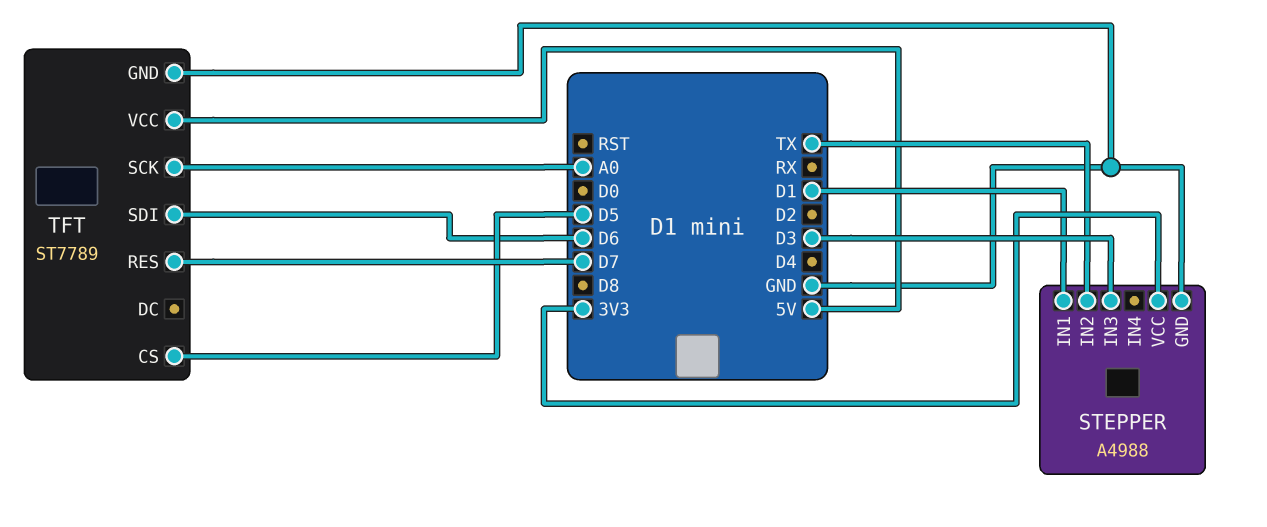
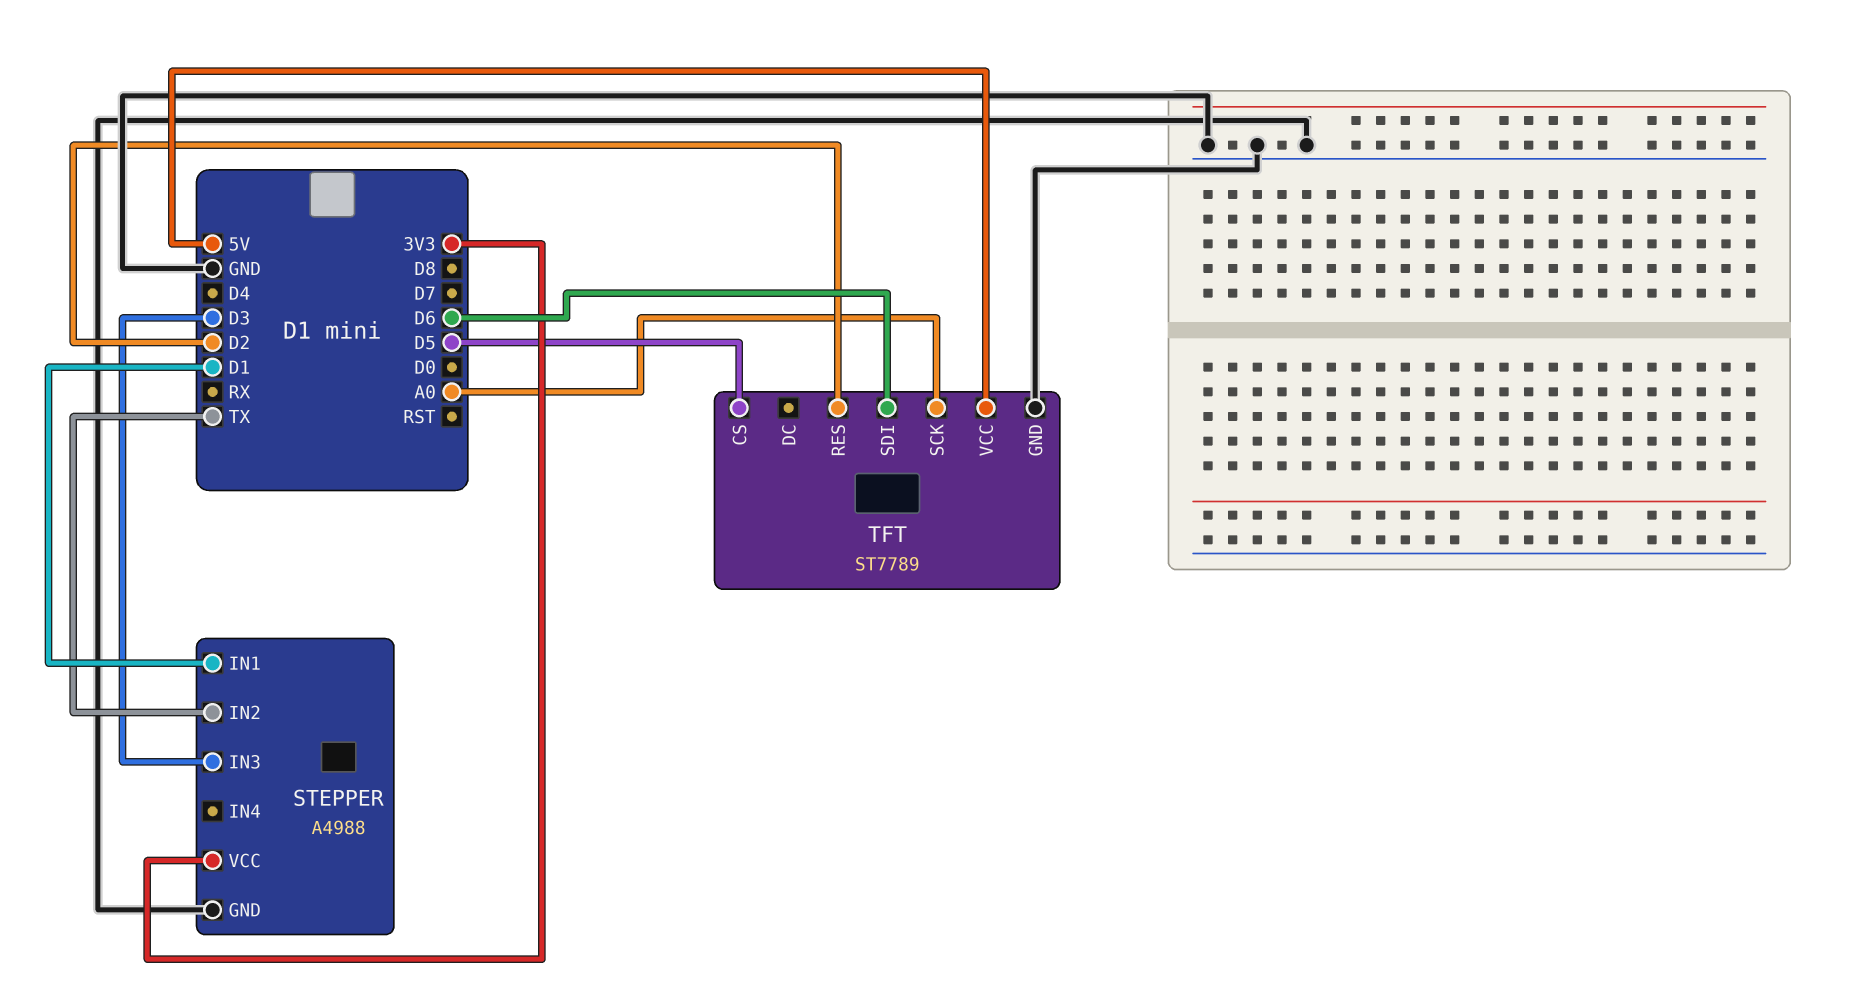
TFT pin RES: D7 -> D2

